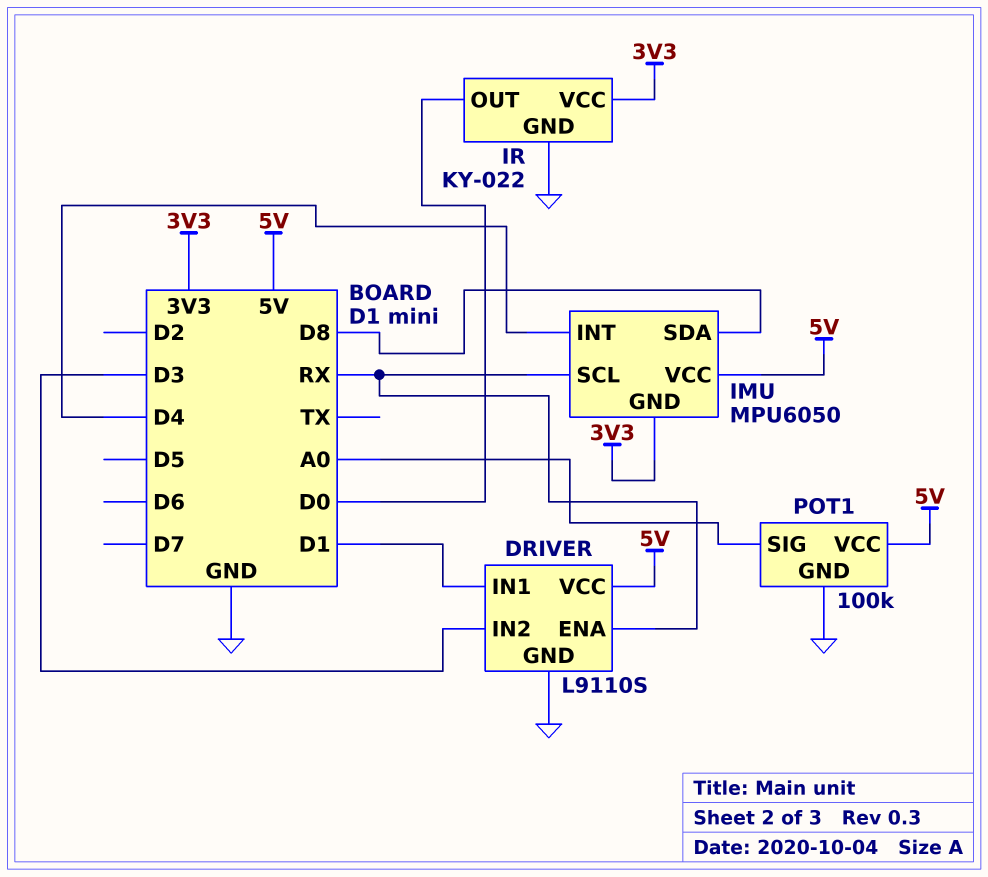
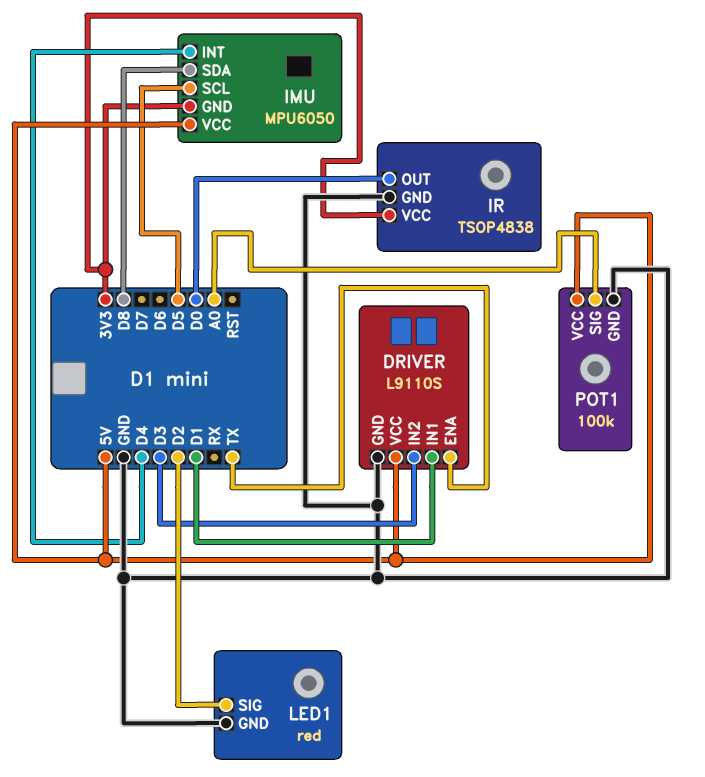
DRIVER pin ENA: RX -> TX
IMU pin SCL: RX -> D5
IR: KY-022 -> TSOP4838
LED1: none -> red
LED1 pin GND: none -> GND
LED1 pin SIG: none -> D2

